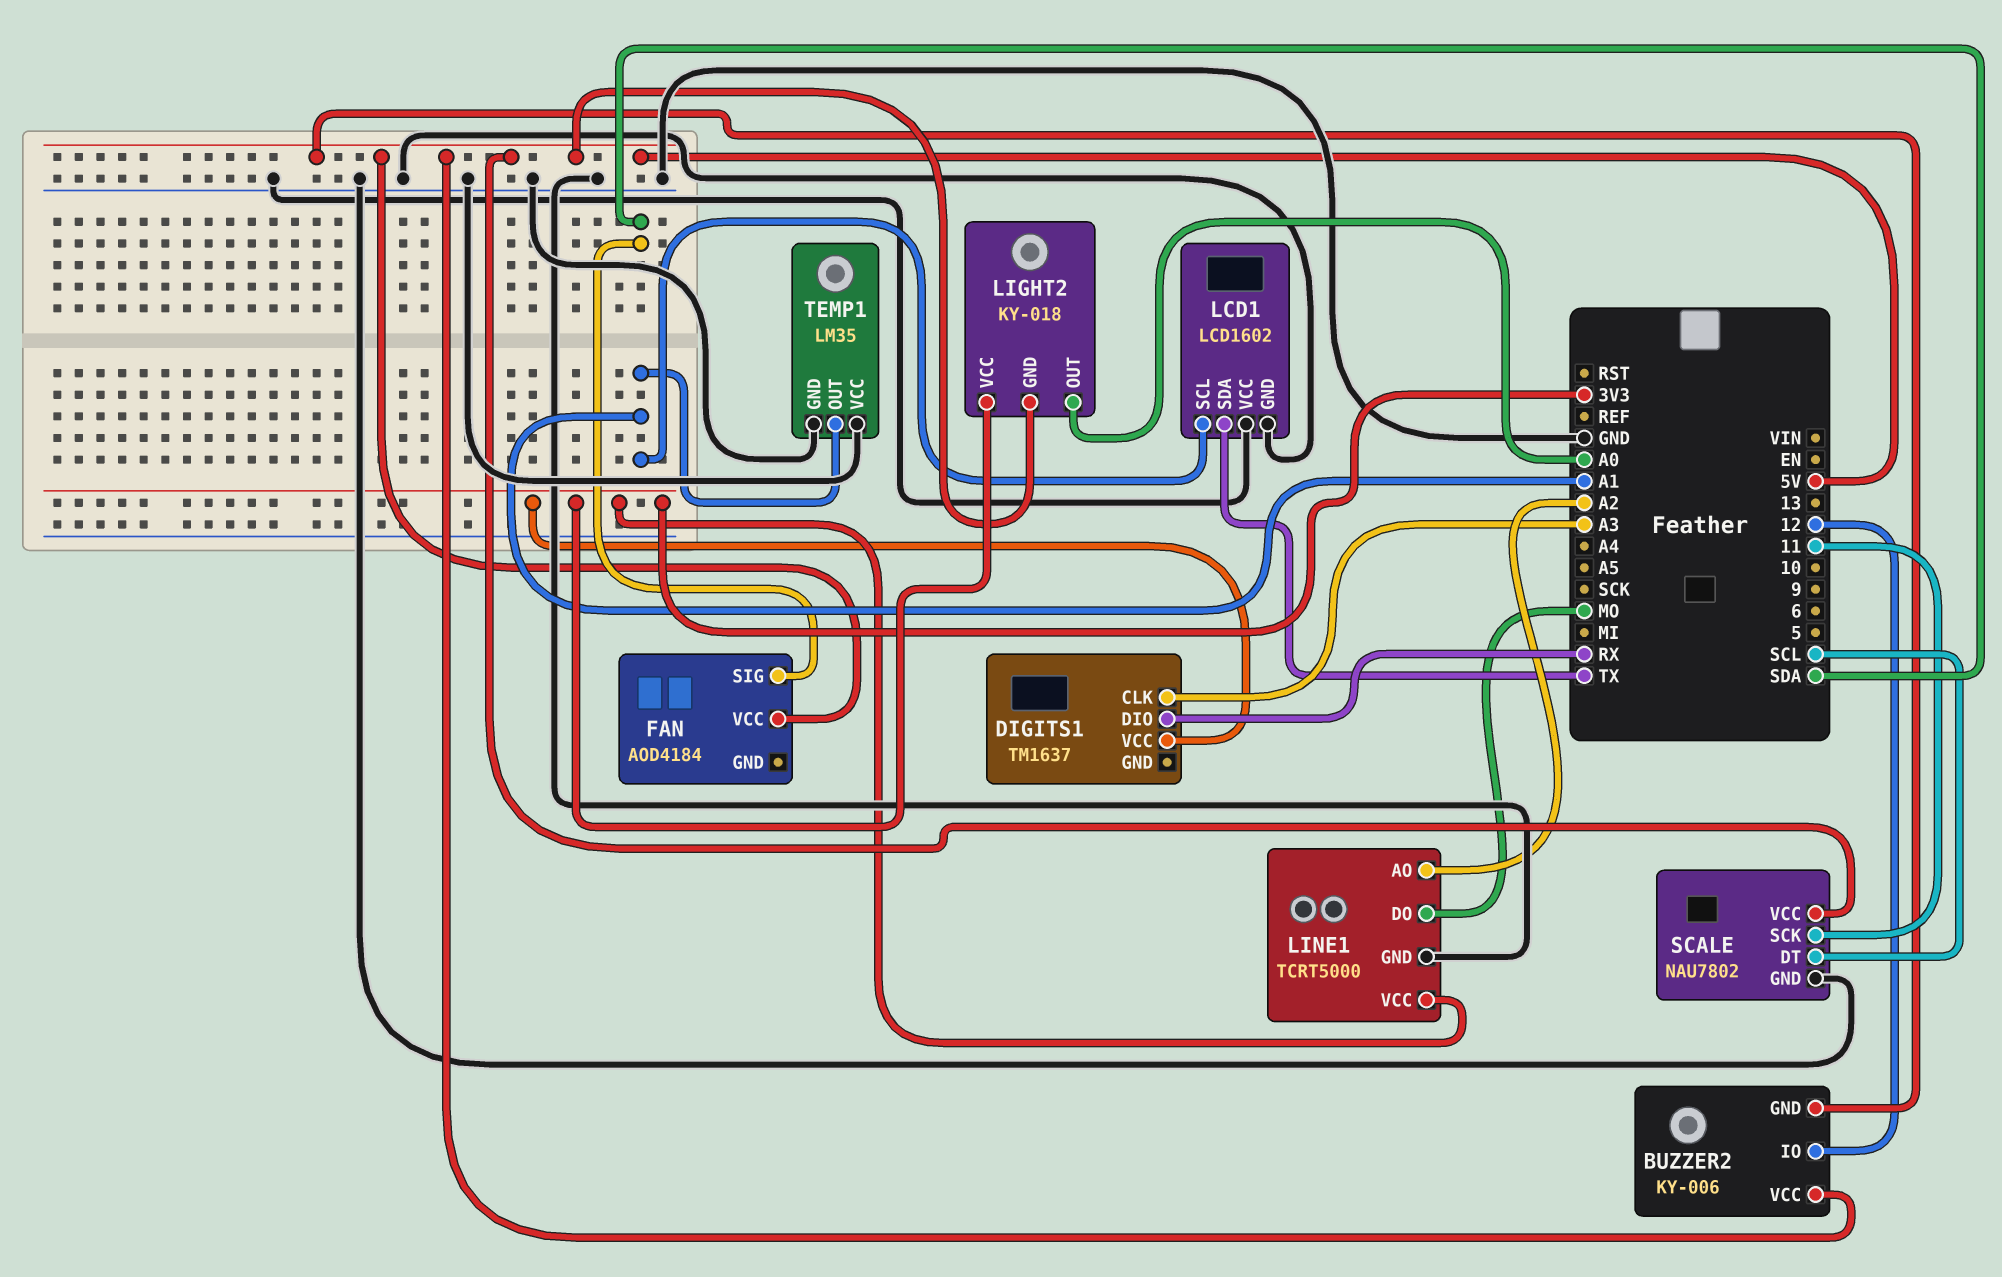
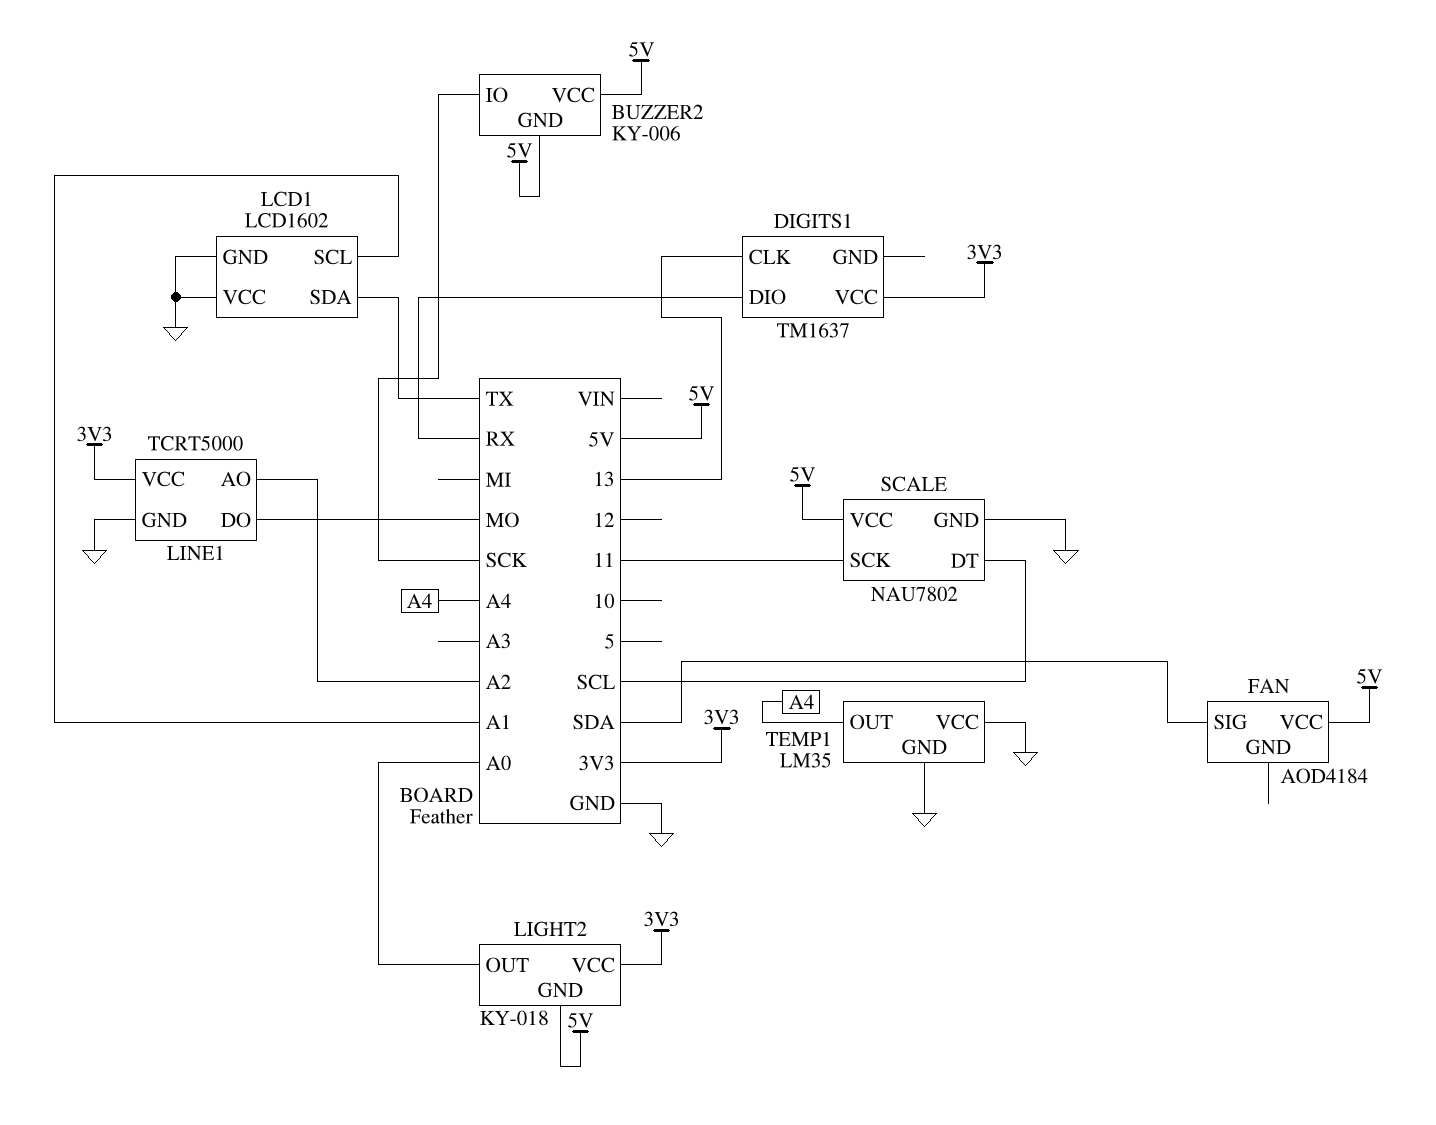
BUZZER2 pin IO: 12 -> SCK
DIGITS1 pin CLK: A3 -> 13
TEMP1 pin OUT: A1 -> A4

